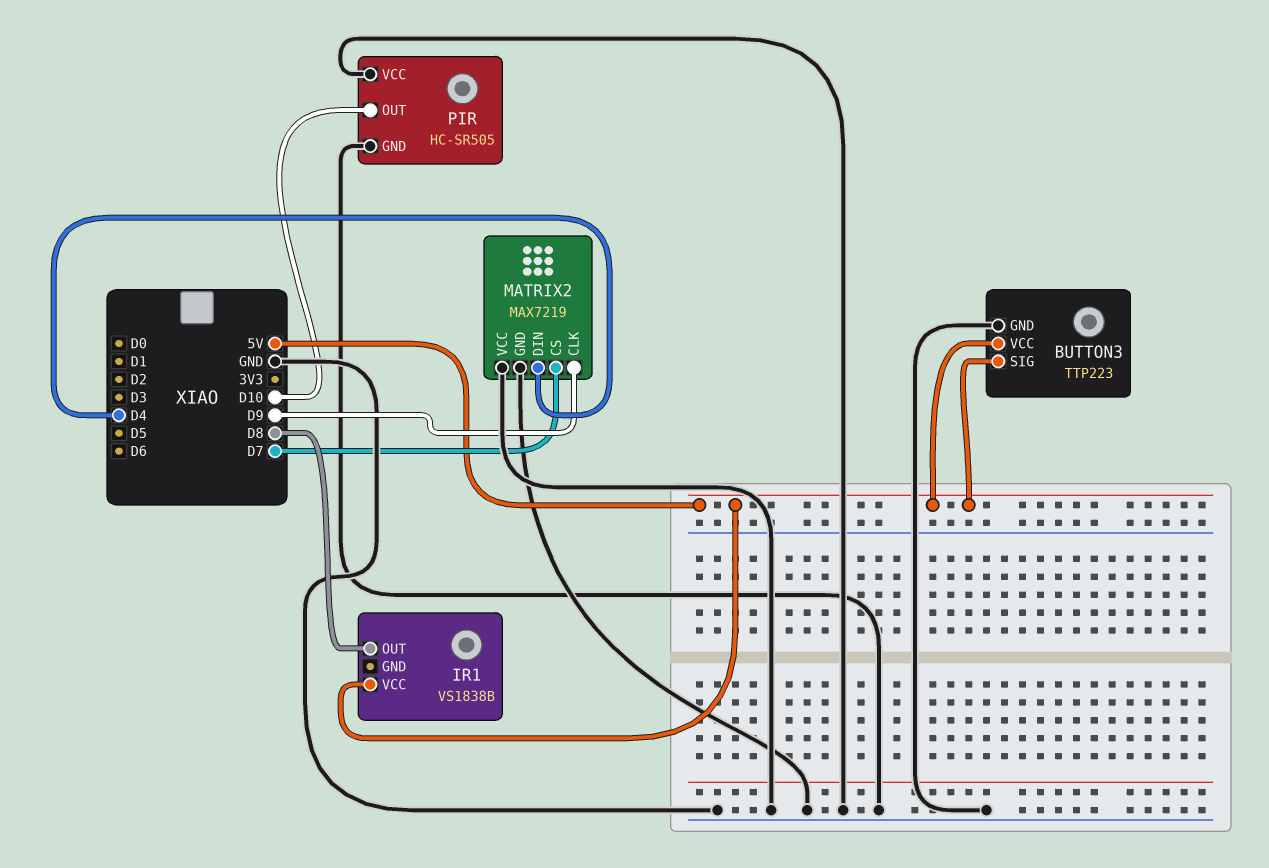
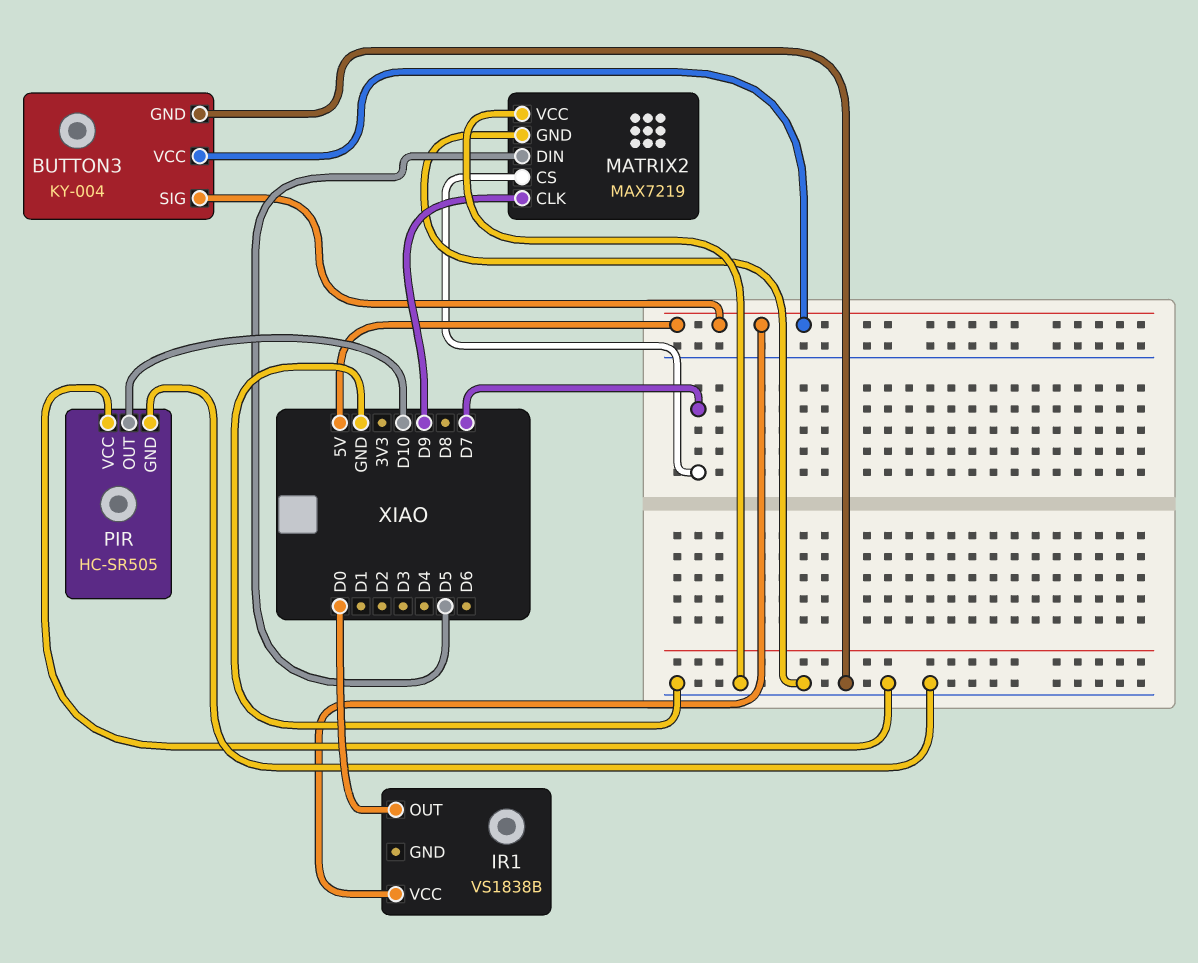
BUTTON3: TTP223 -> KY-004
IR1 pin OUT: D8 -> D0
MATRIX2 pin DIN: D4 -> D5

